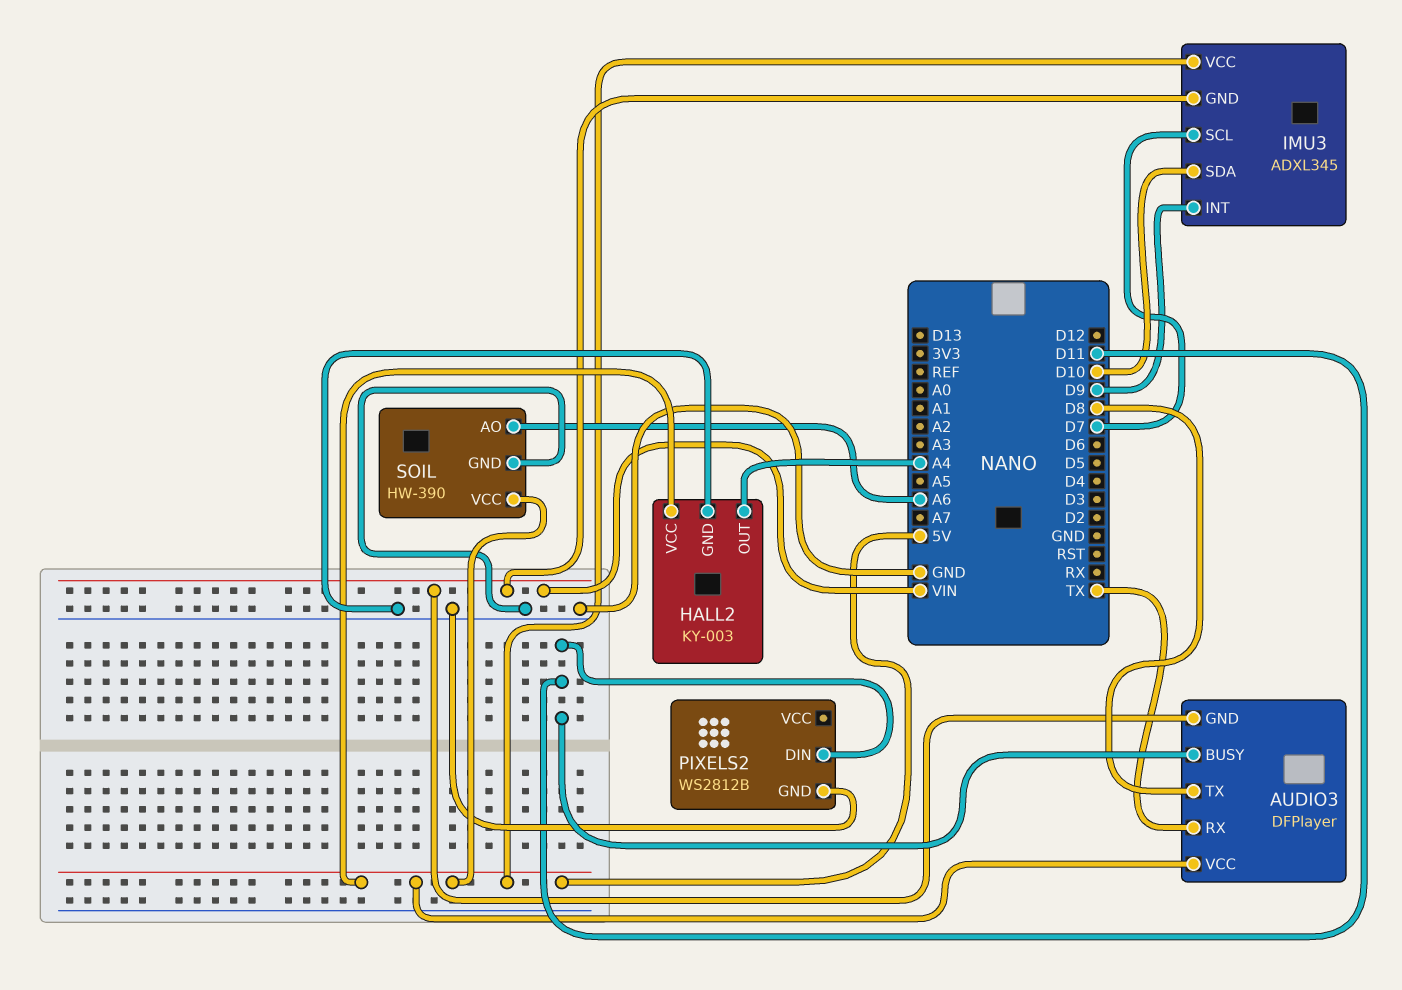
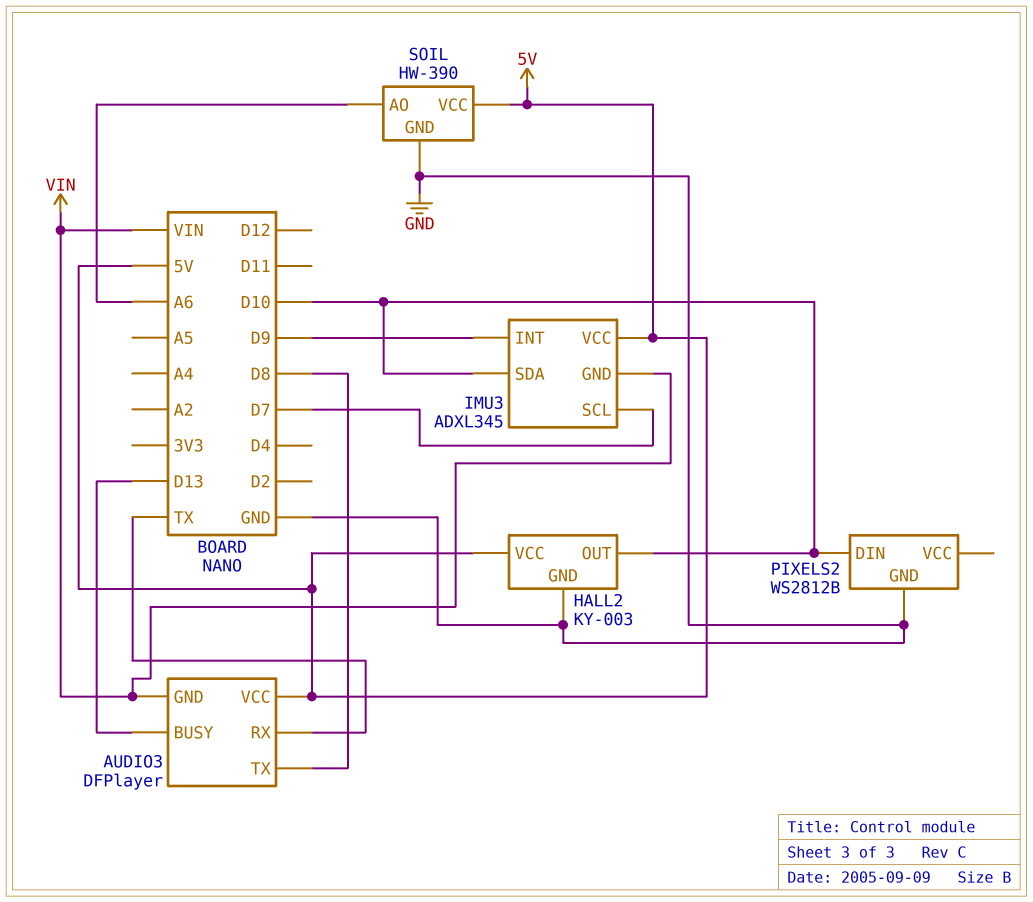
AUDIO3 pin BUSY: D11 -> D13
HALL2 pin OUT: A4 -> D10
PIXELS2 pin DIN: D11 -> D10

